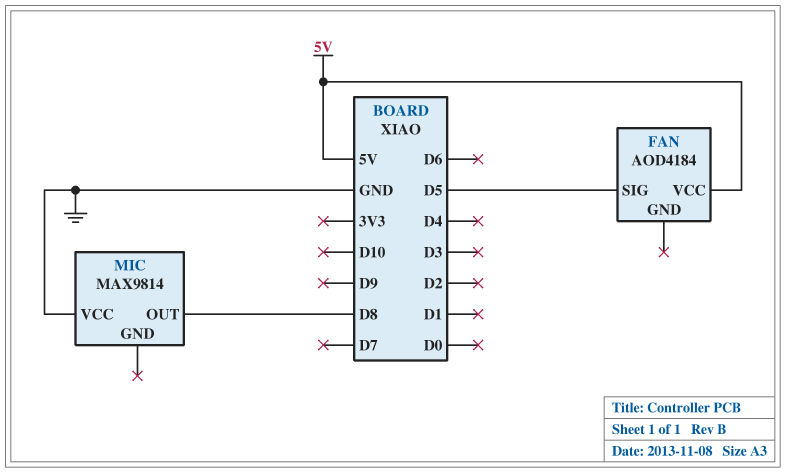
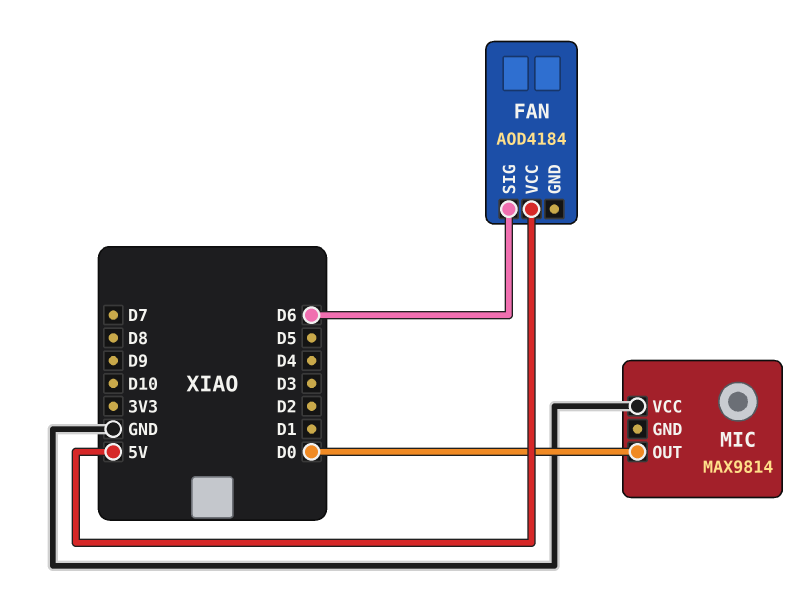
FAN pin SIG: D5 -> D6
MIC pin OUT: D8 -> D0

